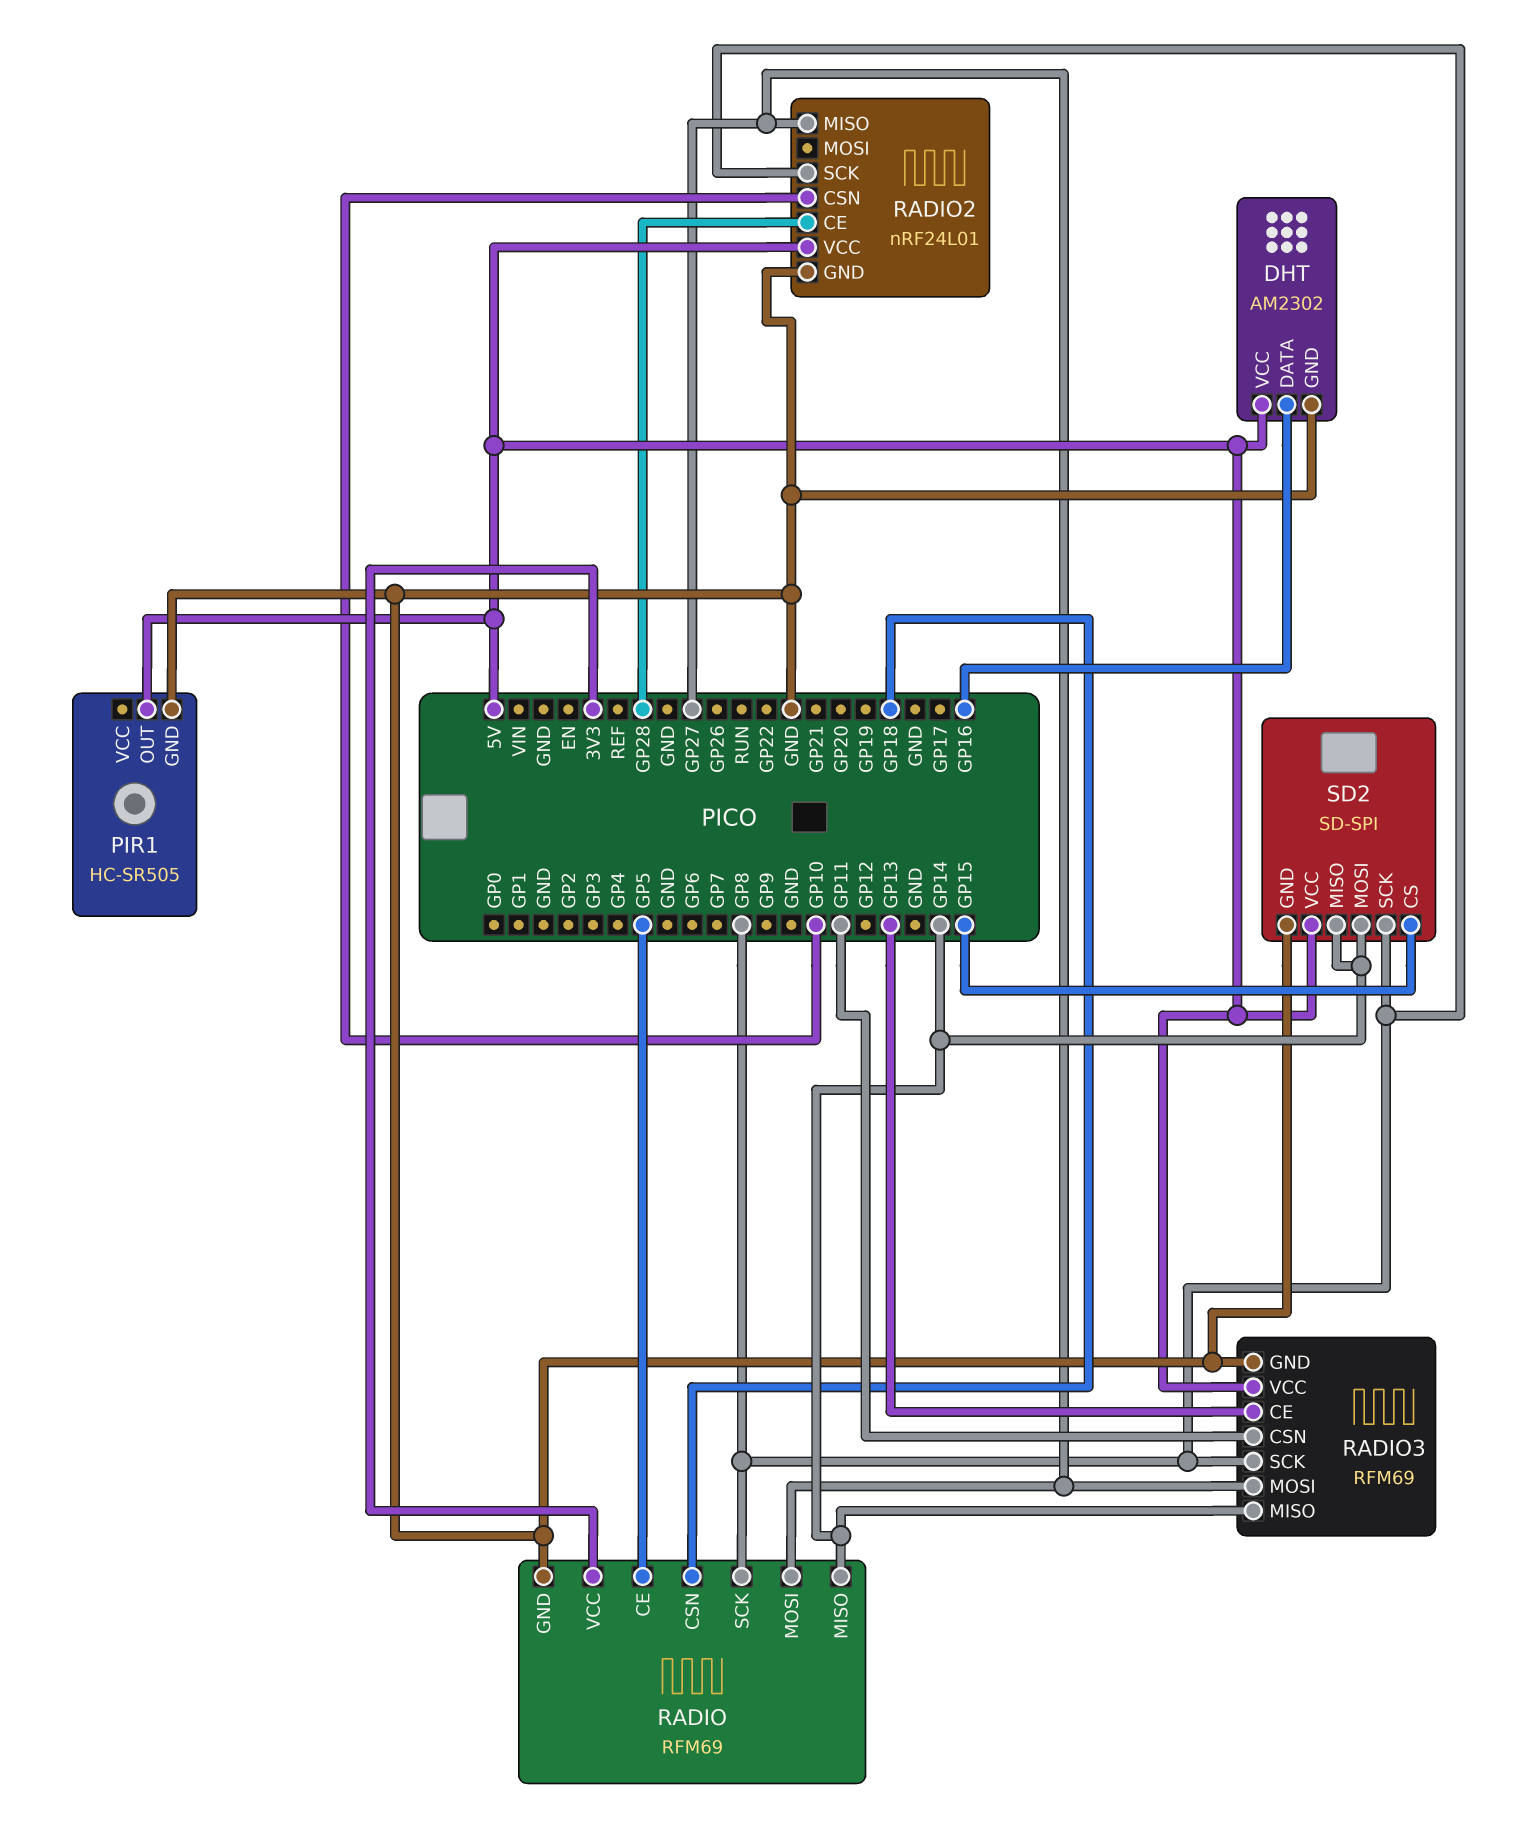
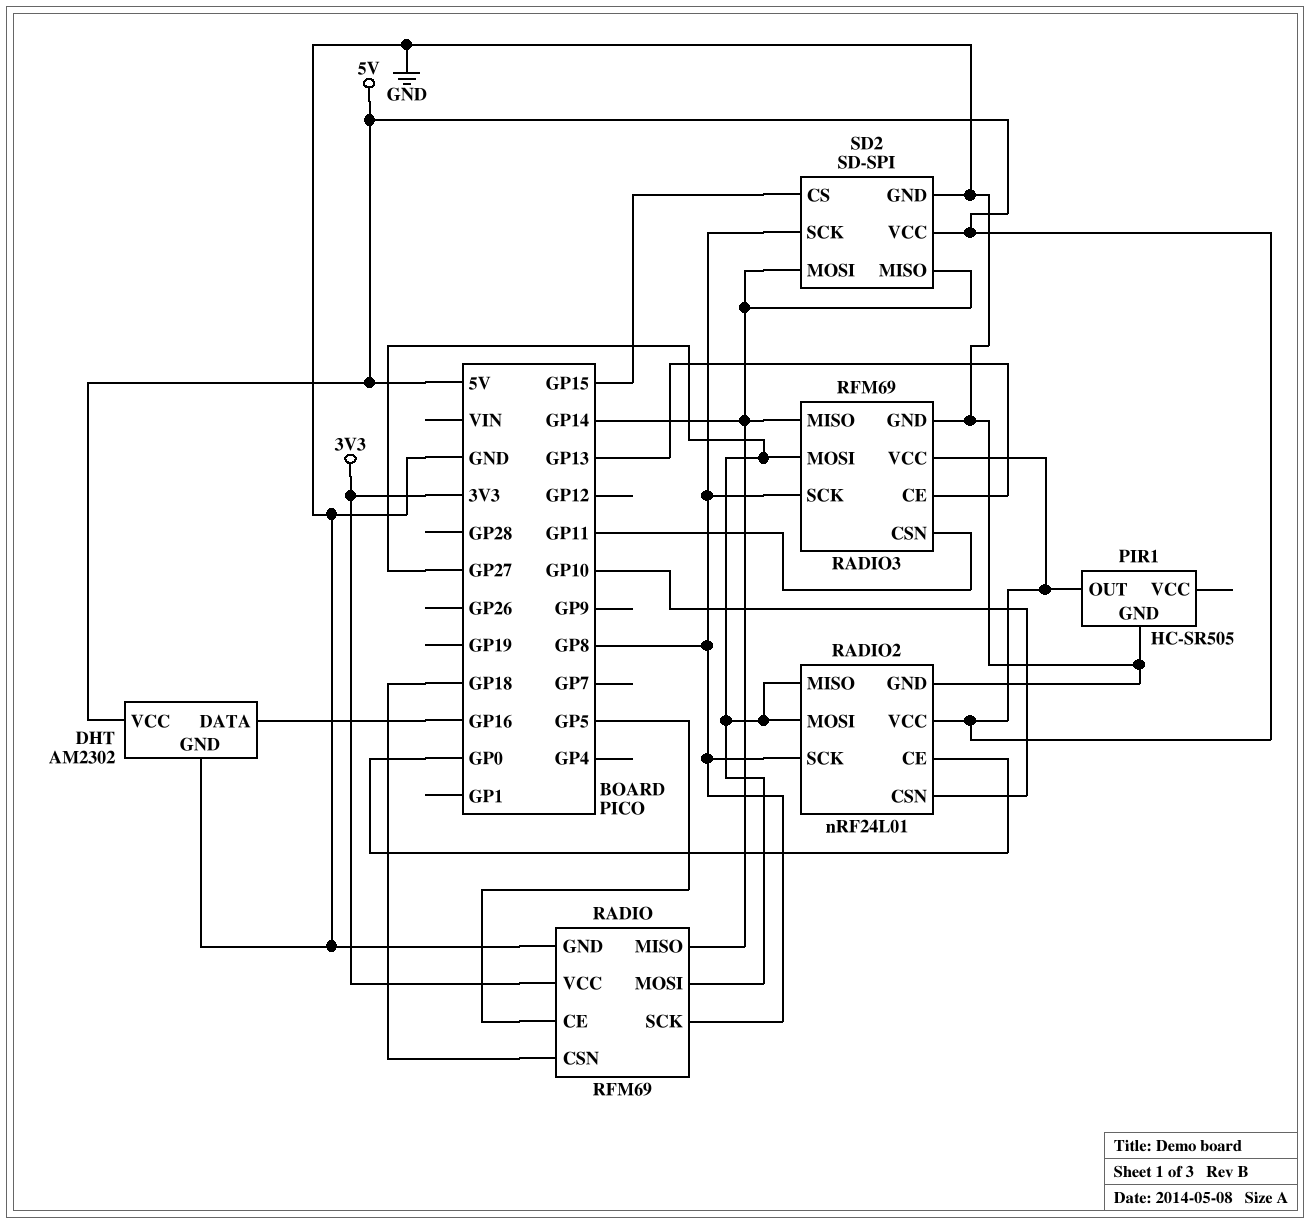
RADIO2 pin CE: GP28 -> GP0
RADIO2 pin MOSI: none -> GP27

